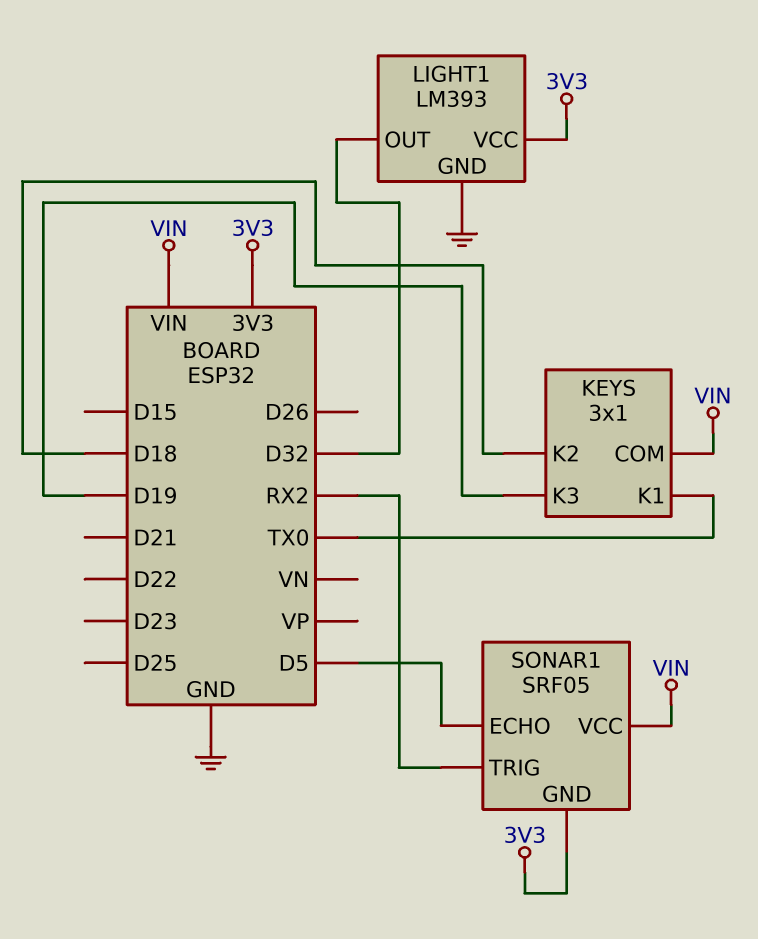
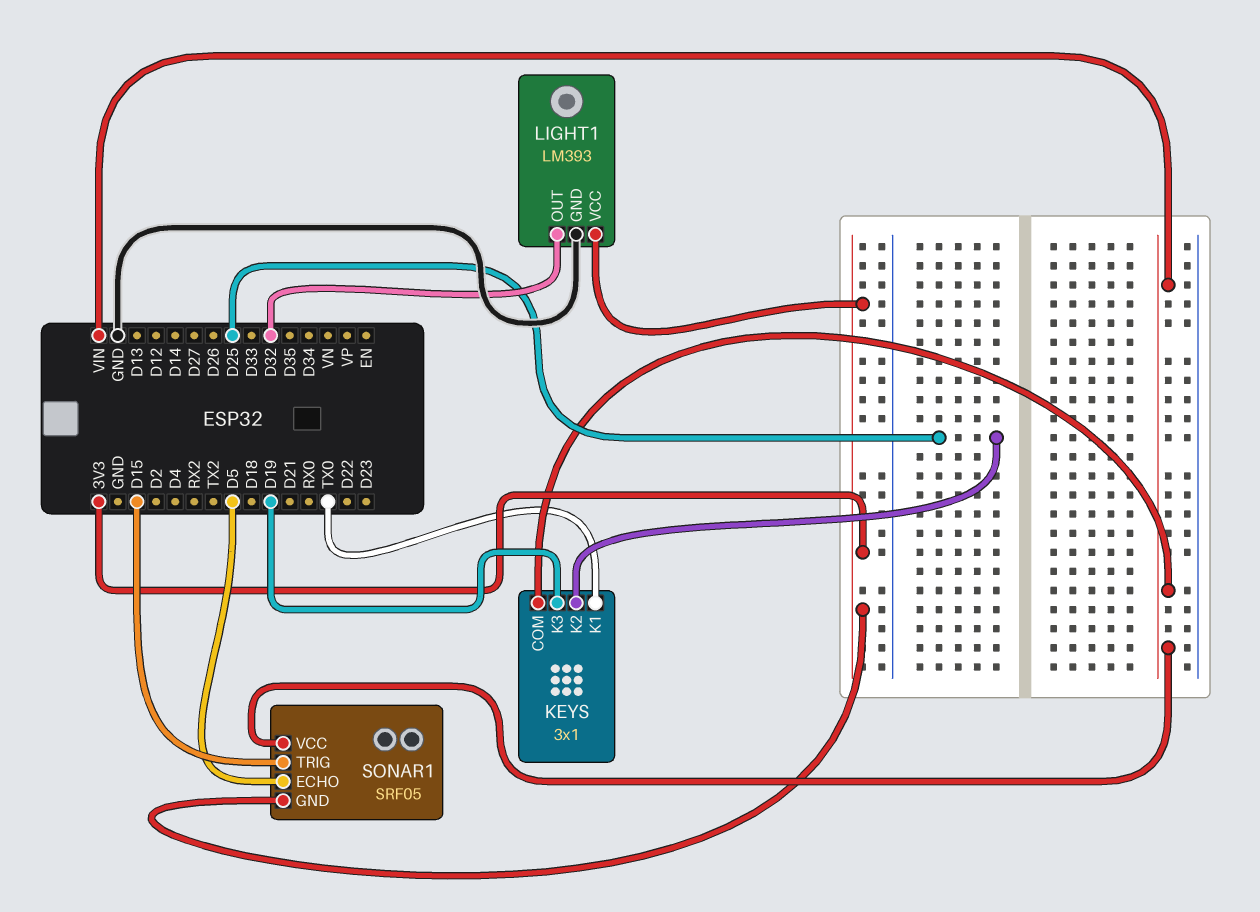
KEYS pin K2: D18 -> D25
SONAR1 pin TRIG: RX2 -> D15

